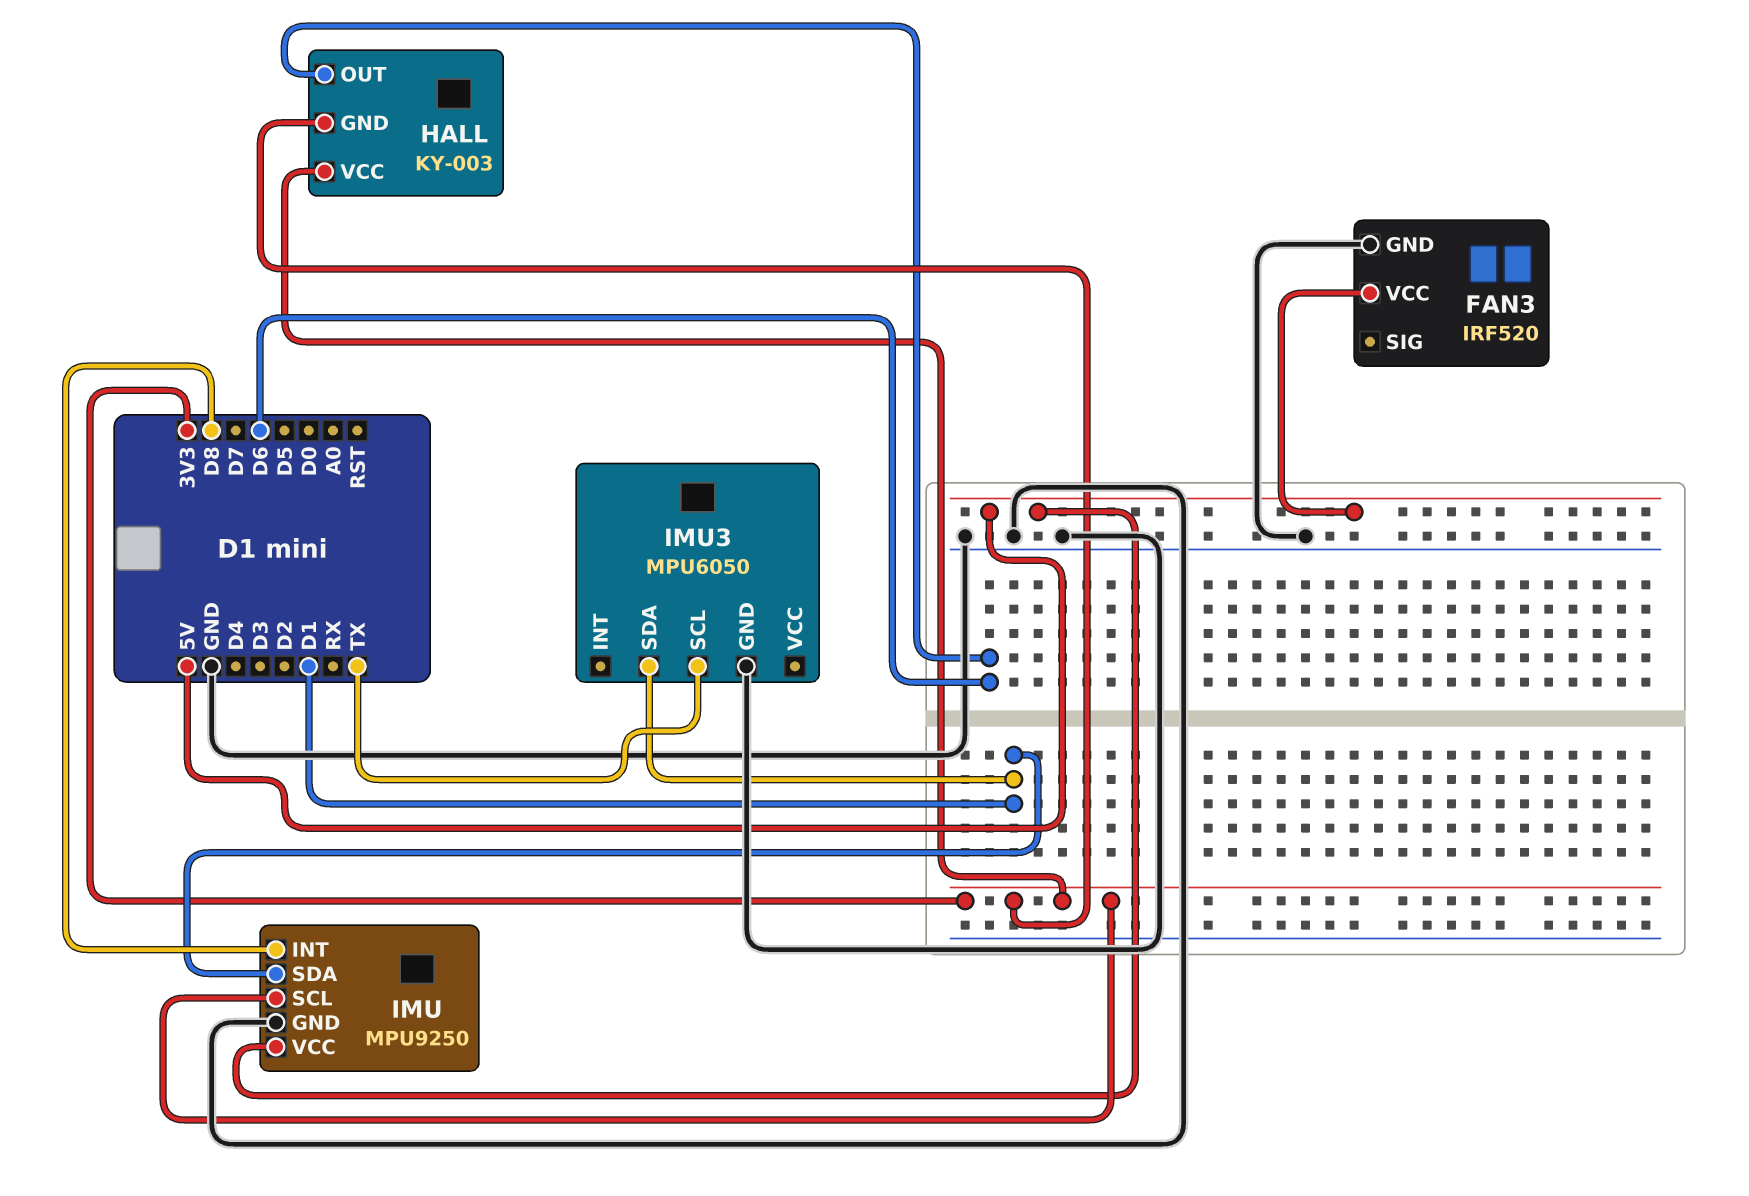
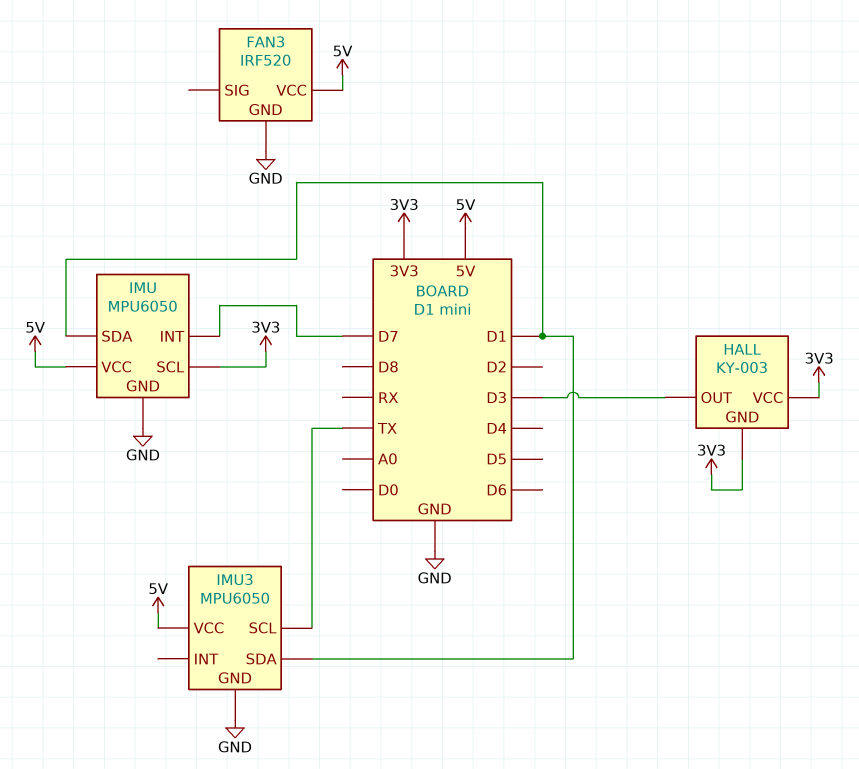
HALL pin OUT: D6 -> D3
IMU: MPU9250 -> MPU6050
IMU pin INT: D8 -> D7
IMU3 pin VCC: none -> 5V

